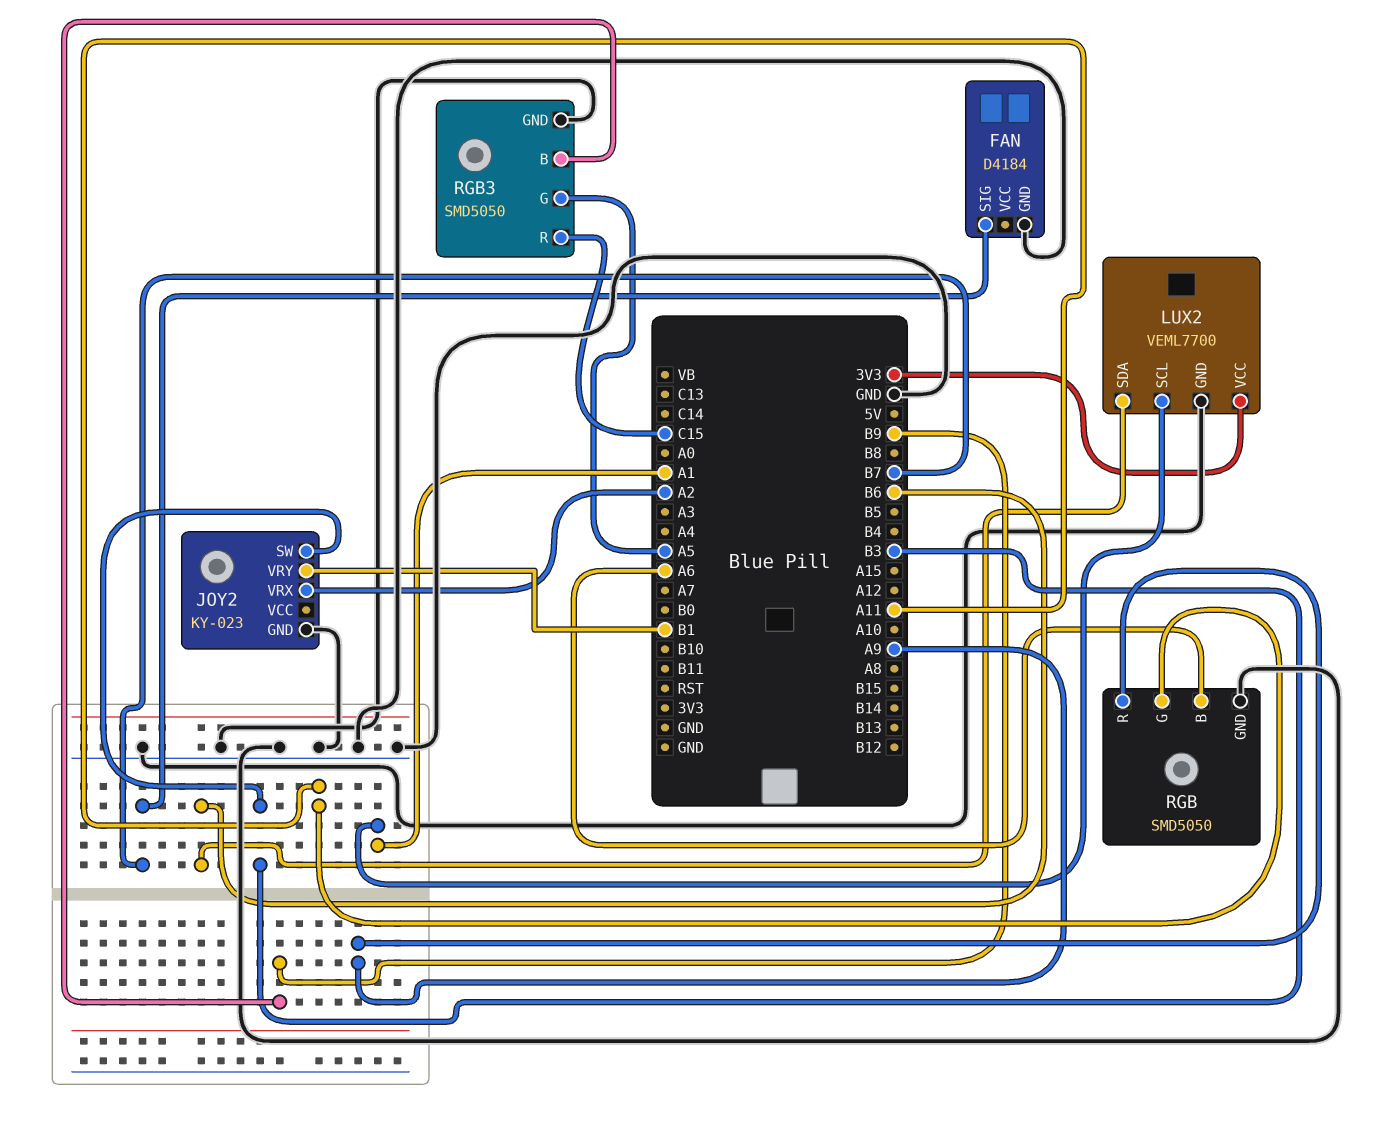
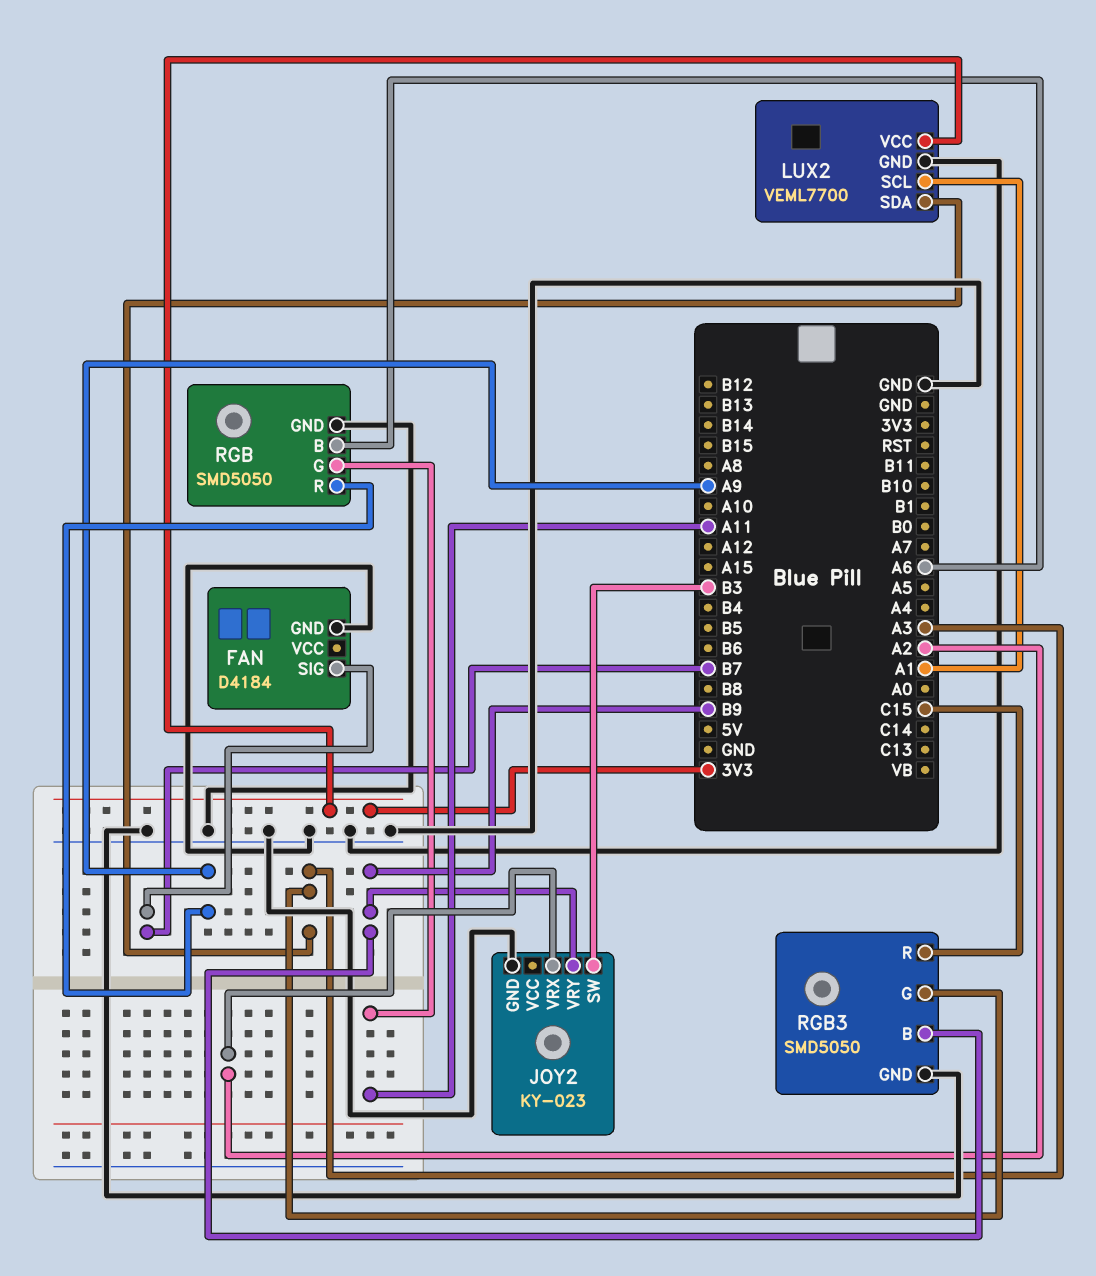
JOY2 pin VRY: B1 -> B9
LUX2 pin SDA: B6 -> A3
RGB3 pin G: A5 -> A3

